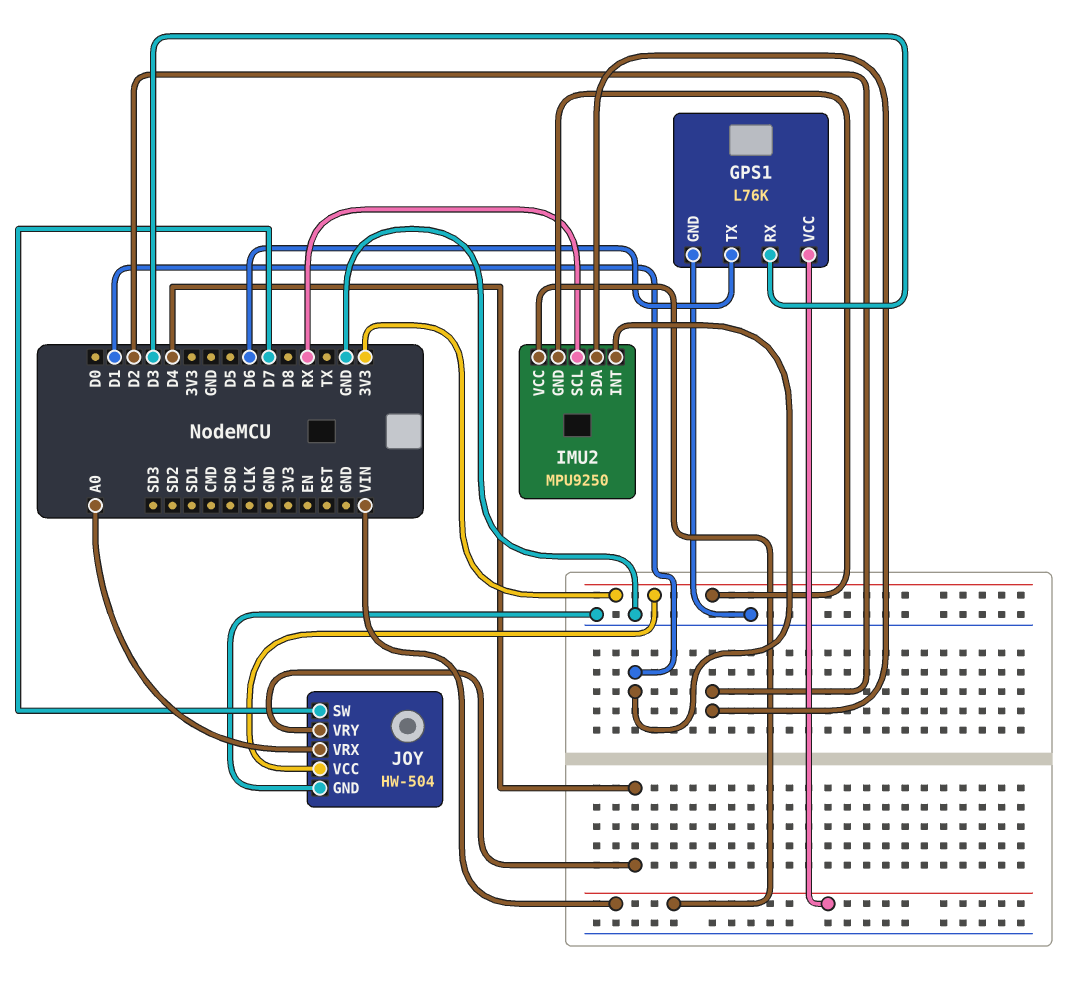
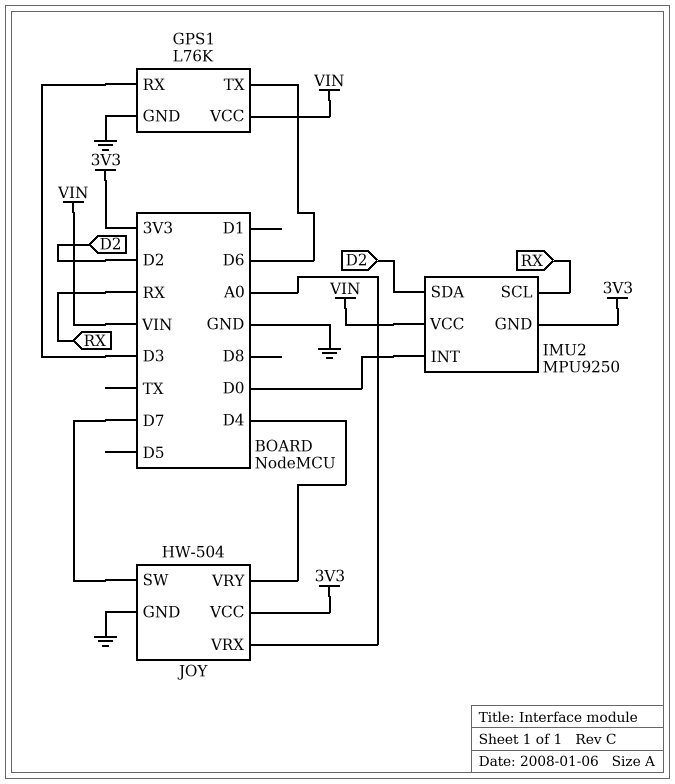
IMU2 pin INT: D1 -> D0

